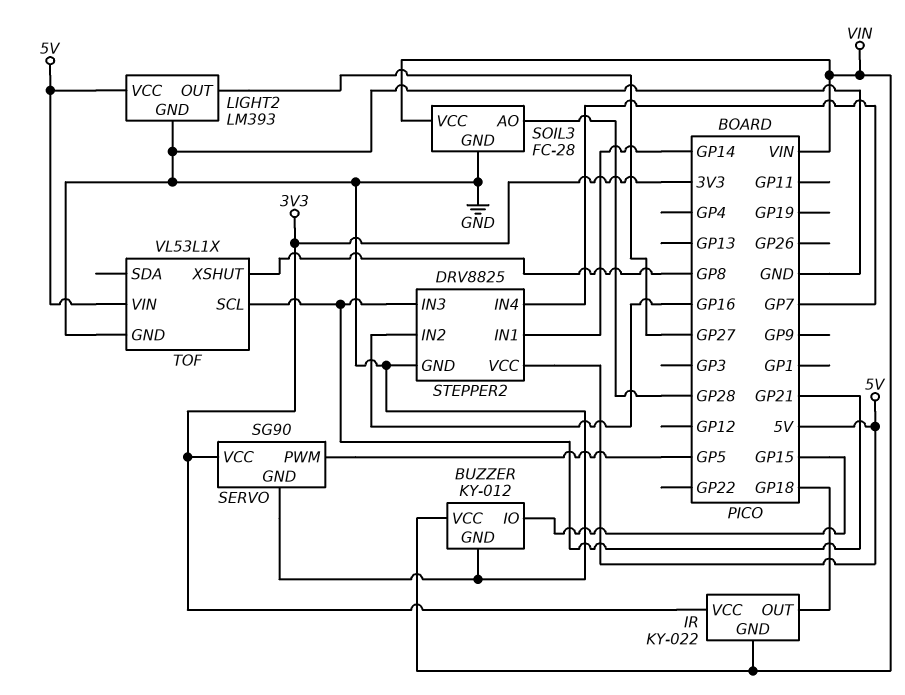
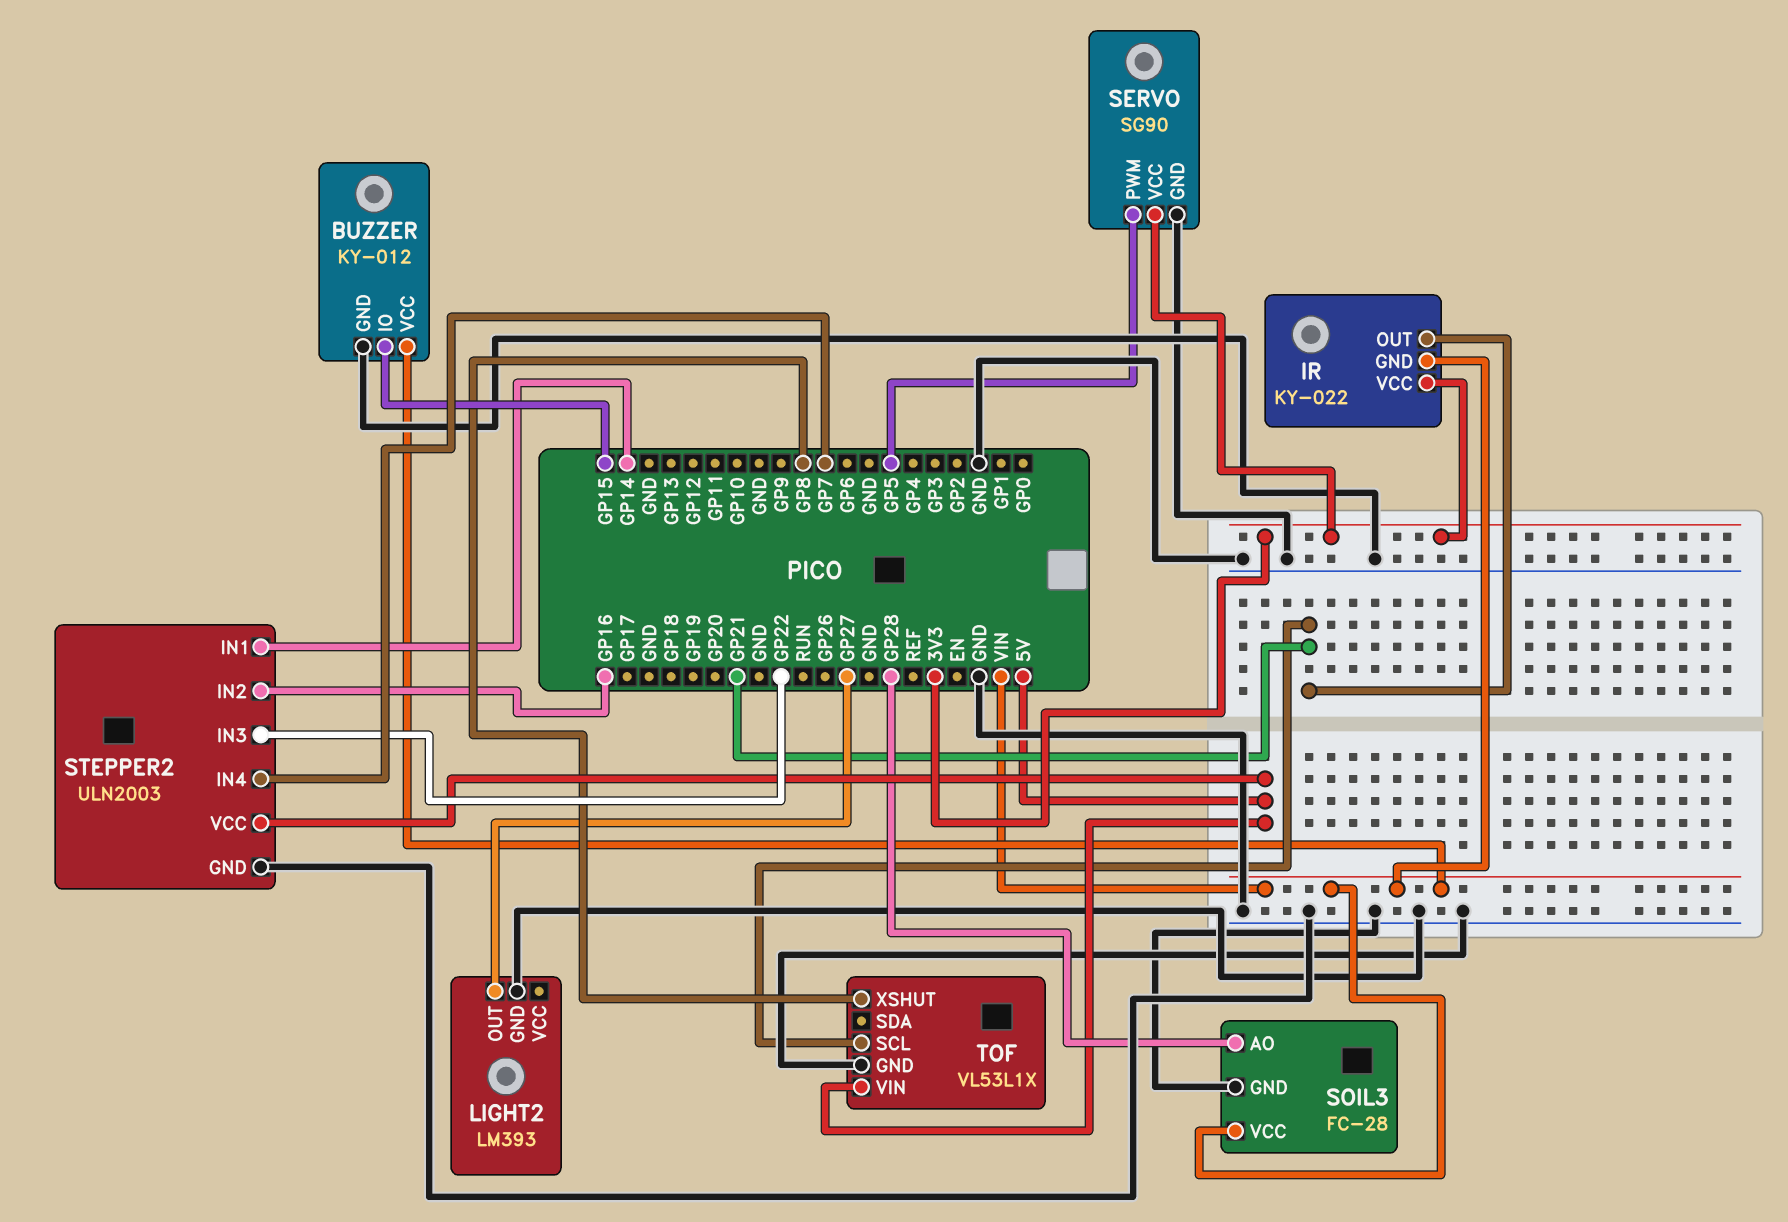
IR pin OUT: GP18 -> GP21
LIGHT2 pin VCC: 5V -> none
STEPPER2: DRV8825 -> ULN2003
STEPPER2 pin IN3: GP21 -> GP22

